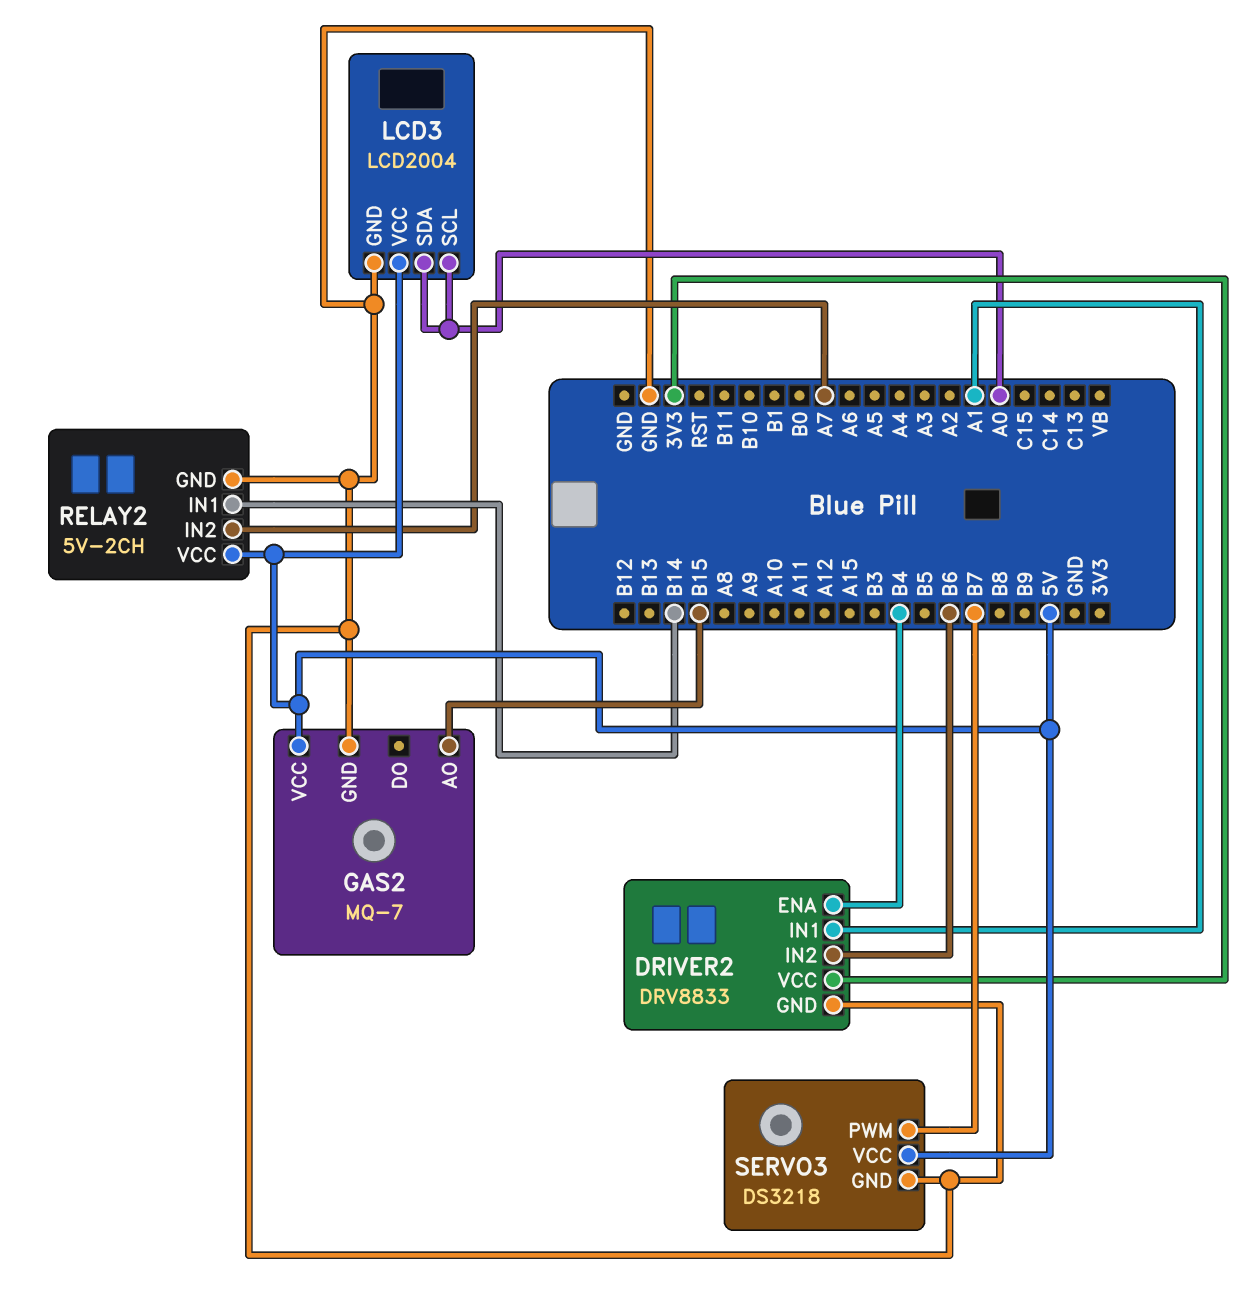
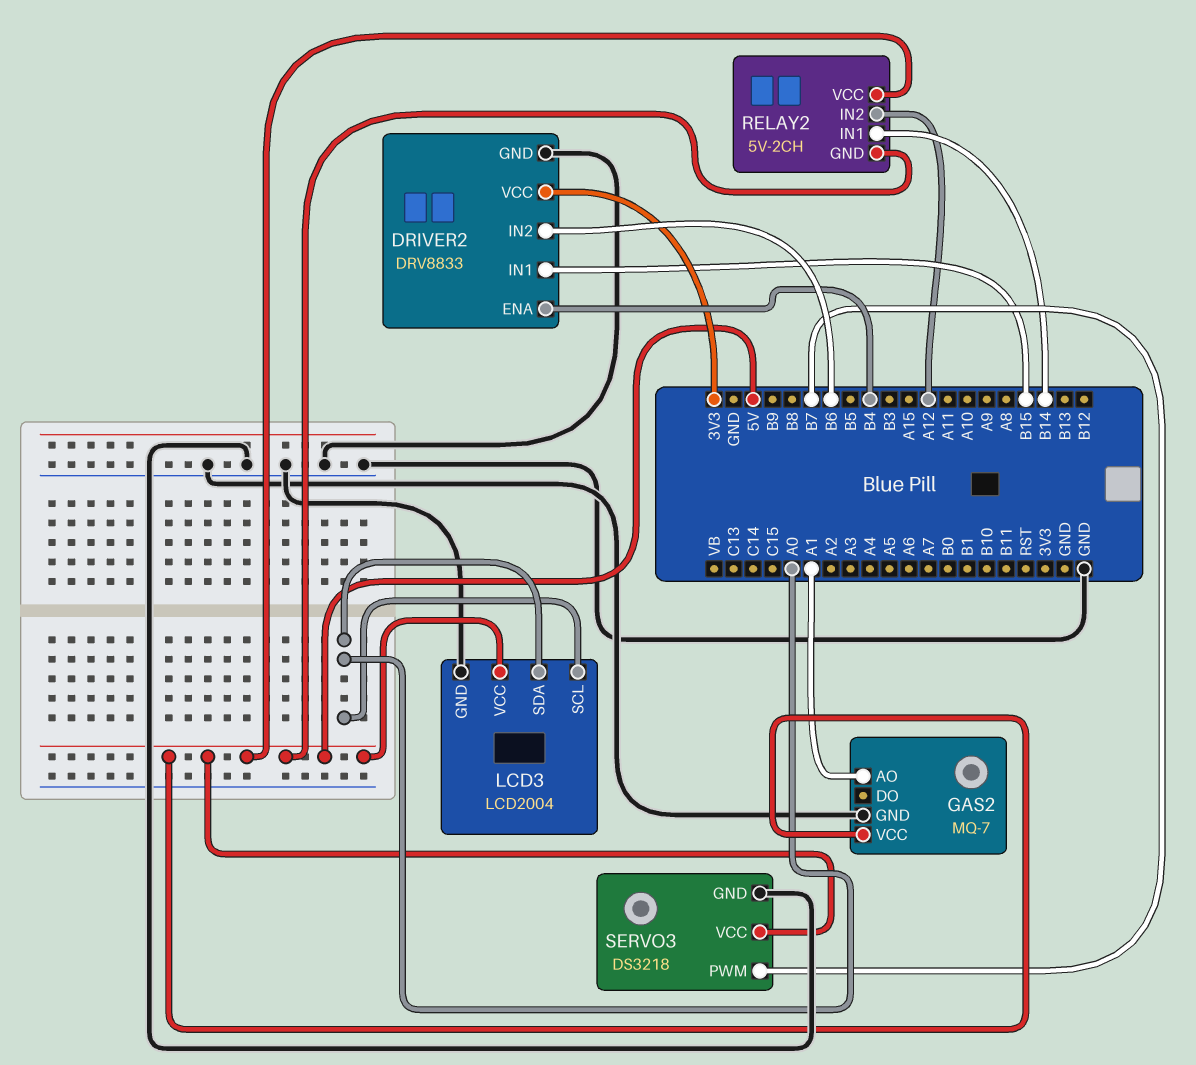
DRIVER2 pin IN1: A1 -> B15
GAS2 pin AO: B15 -> A1
RELAY2 pin GND: GND -> 5V
RELAY2 pin IN2: A7 -> A12

